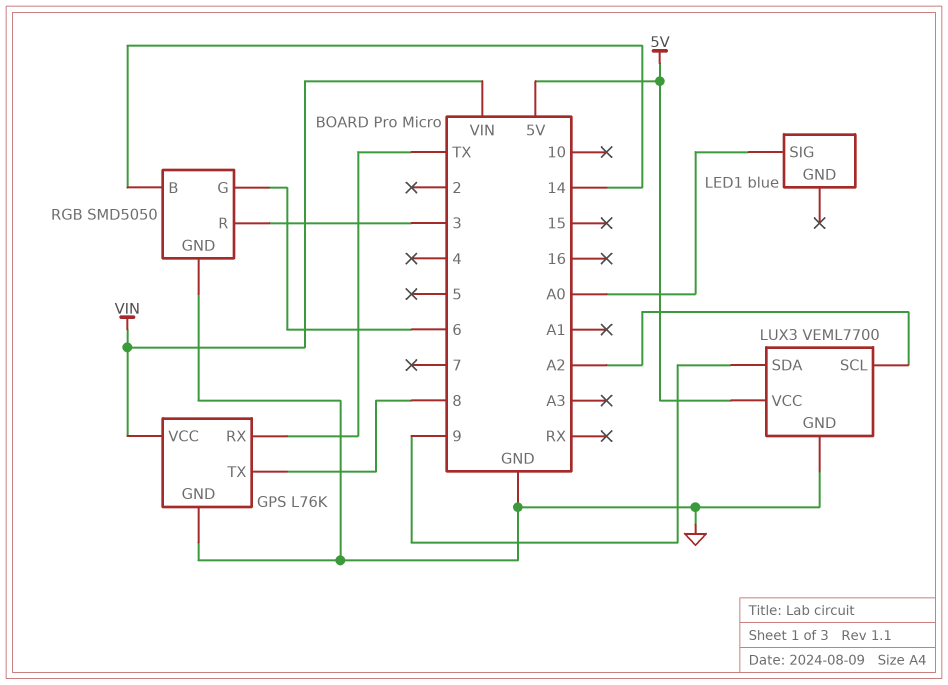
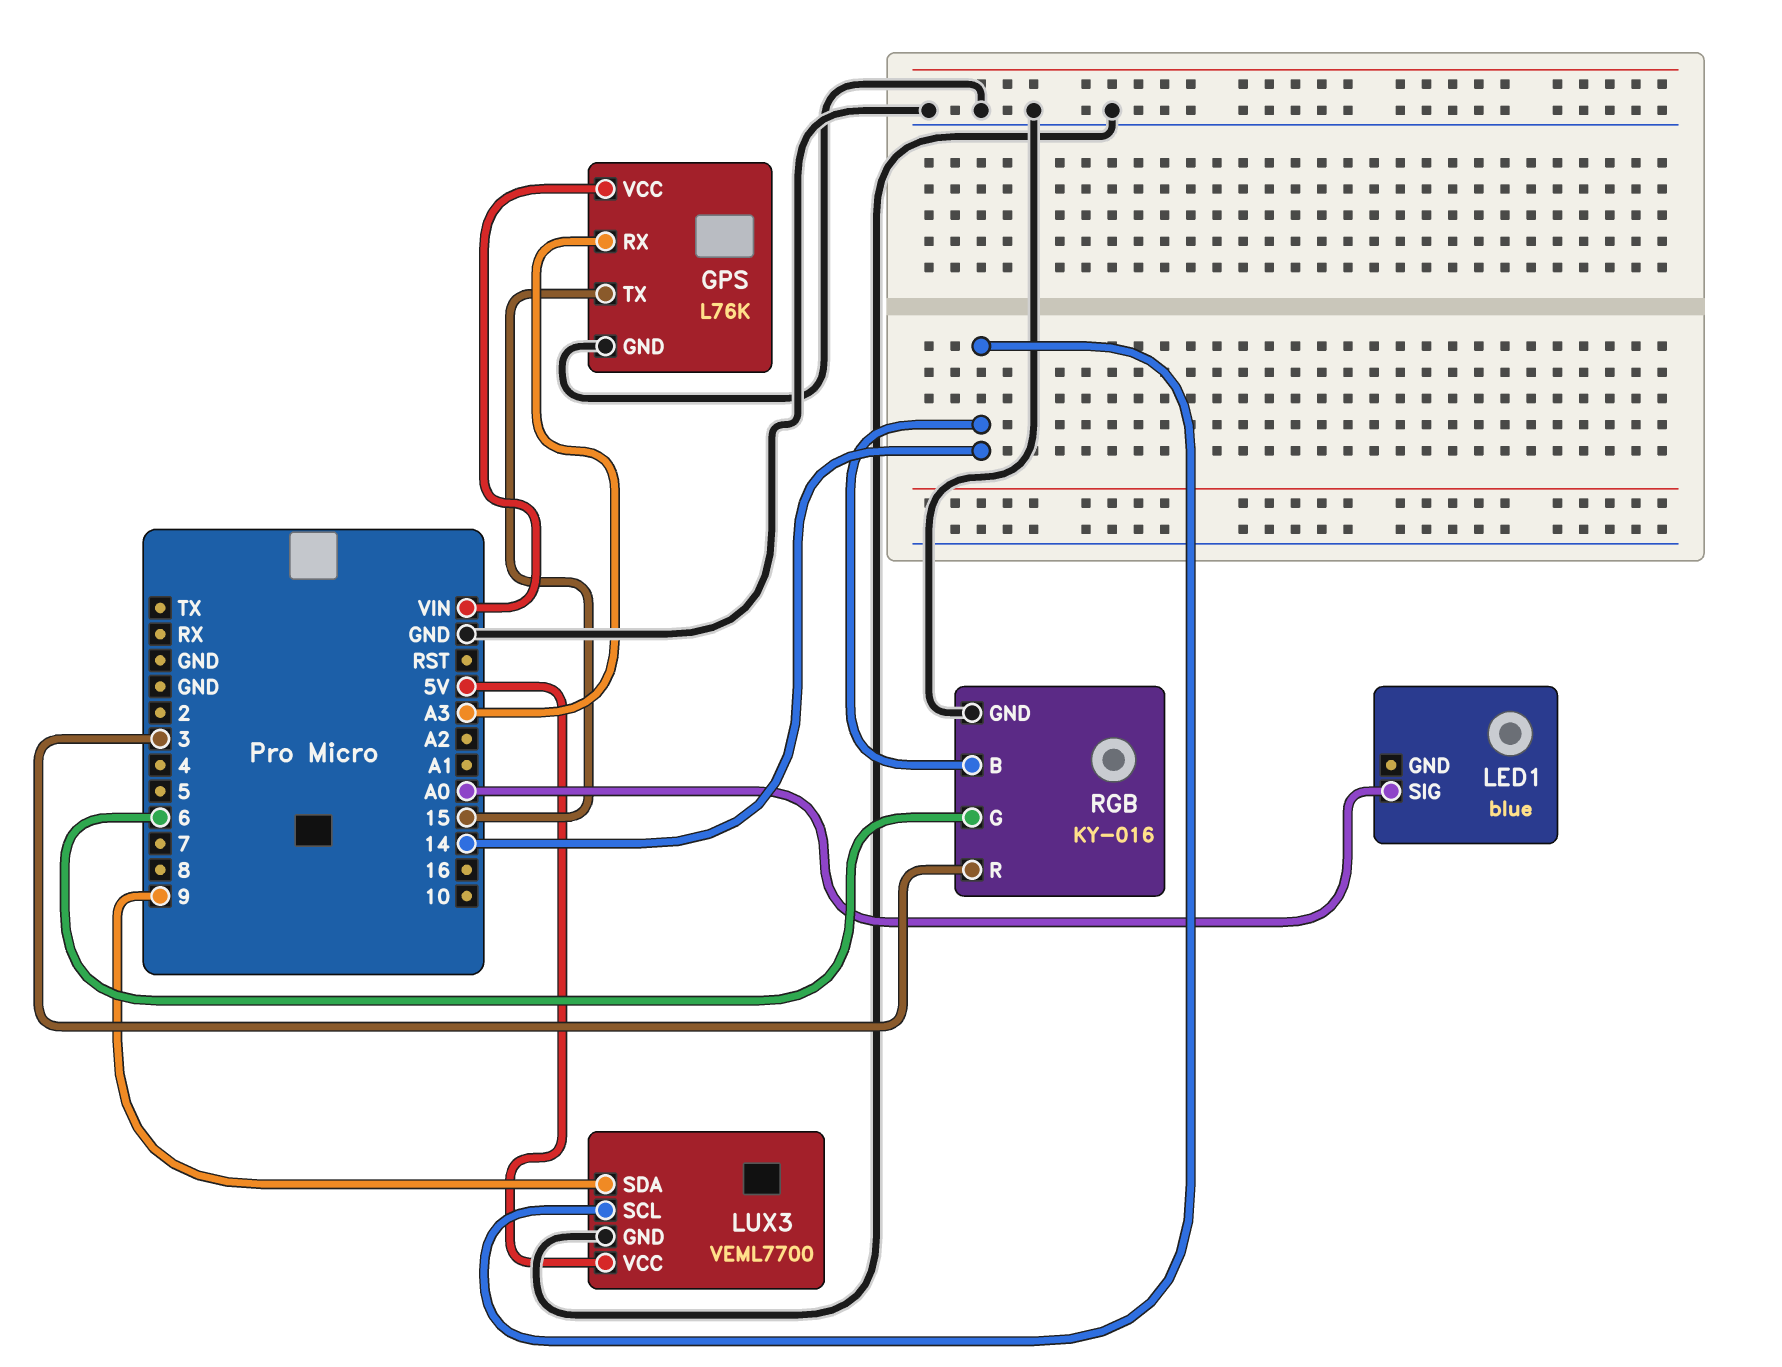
GPS pin RX: TX -> A3
GPS pin TX: 8 -> 15
LUX3 pin SCL: A2 -> 14
RGB: SMD5050 -> KY-016

